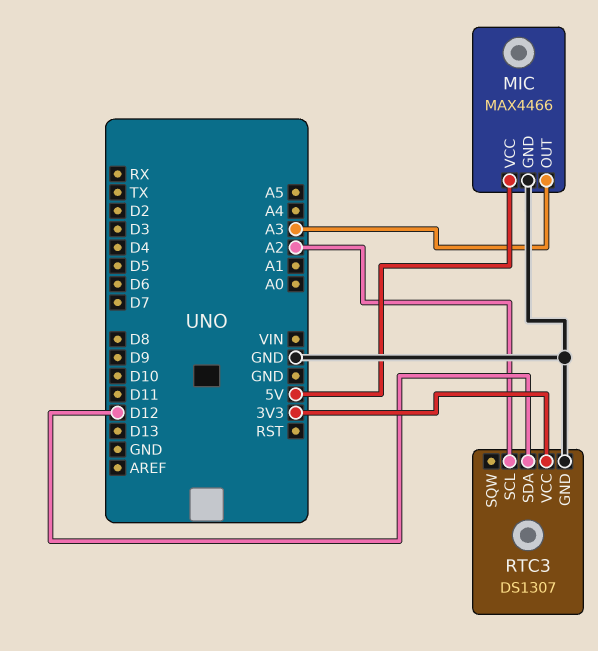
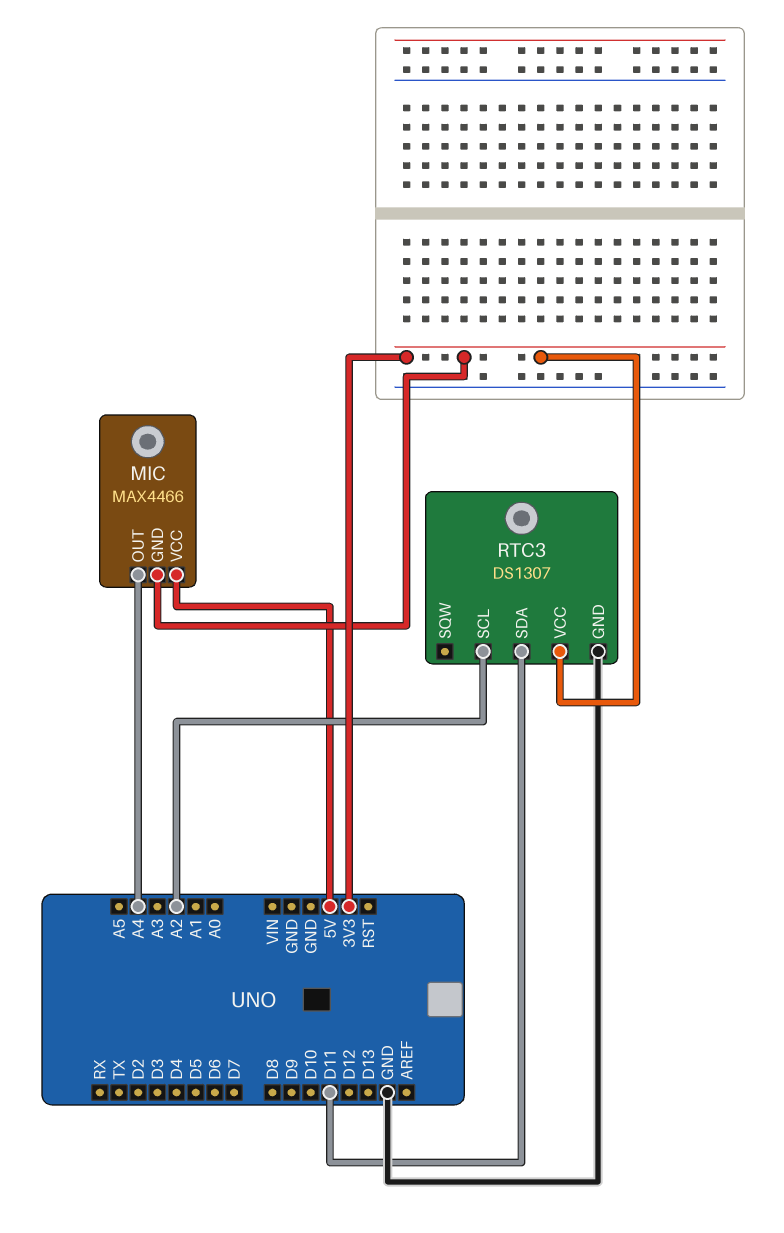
MIC pin GND: GND -> 3V3
MIC pin OUT: A3 -> A4
RTC3 pin SDA: D12 -> D11

